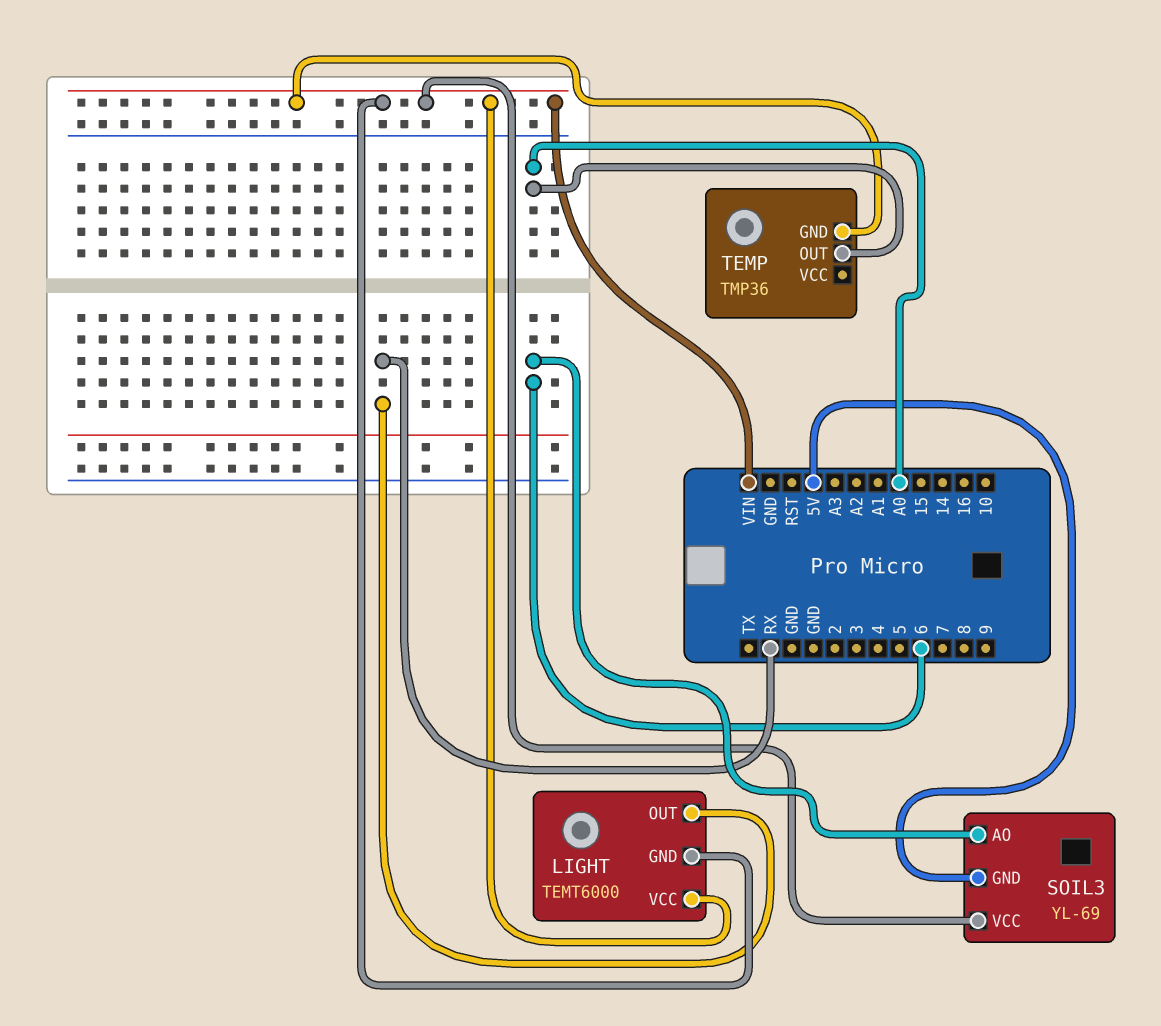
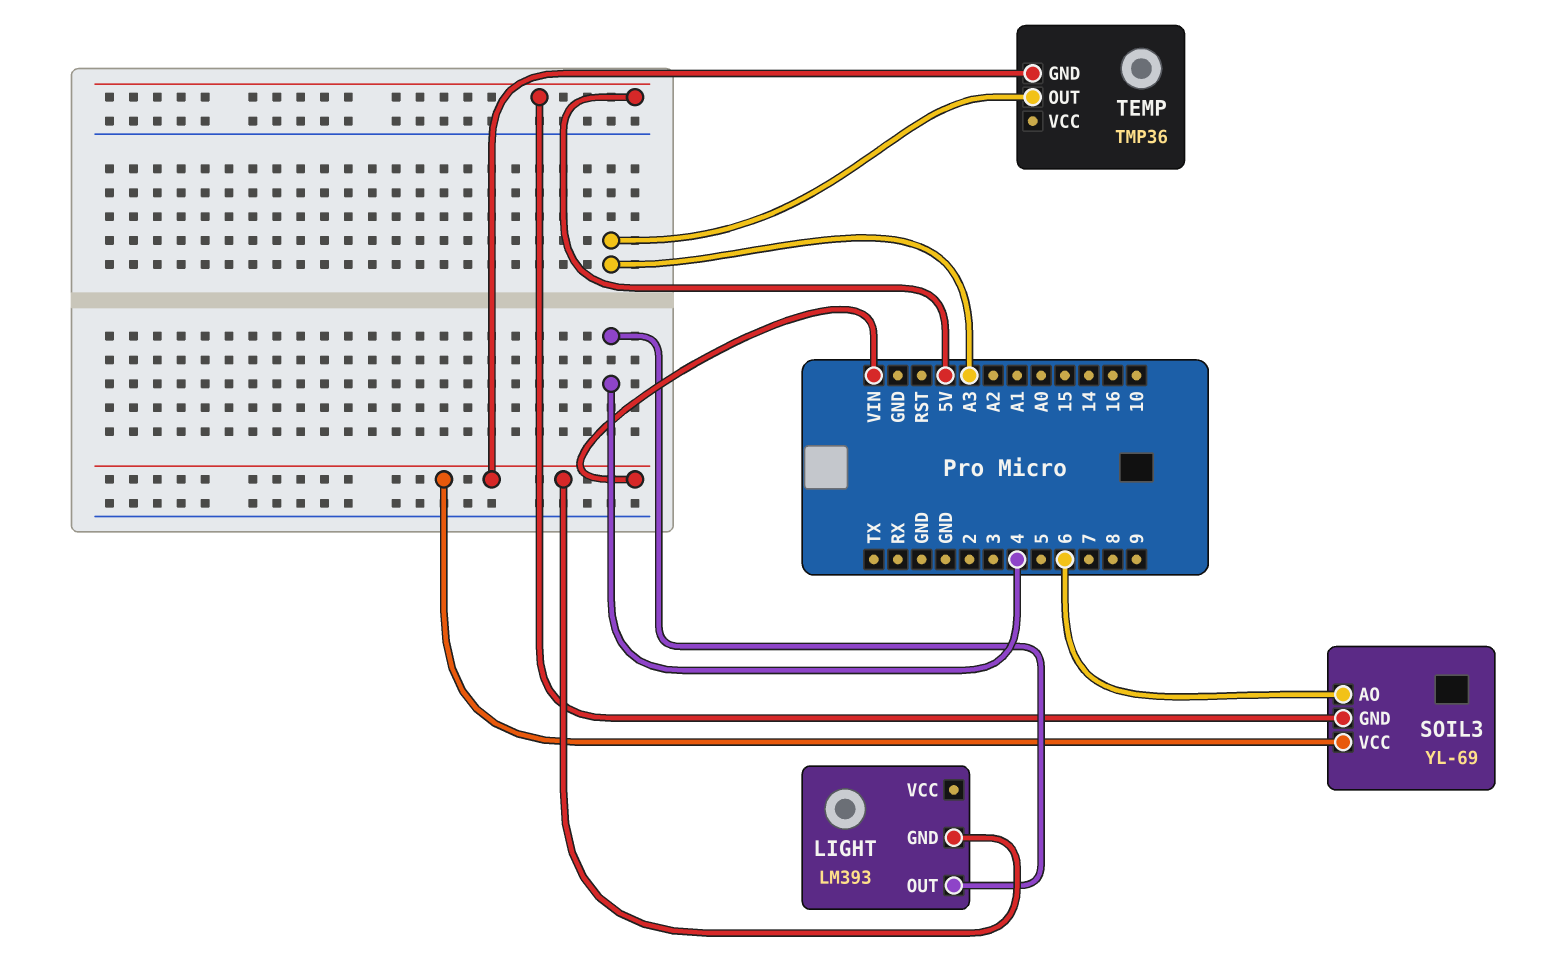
LIGHT: TEMT6000 -> LM393
LIGHT pin OUT: RX -> 4
LIGHT pin VCC: VIN -> none
TEMP pin OUT: A0 -> A3

